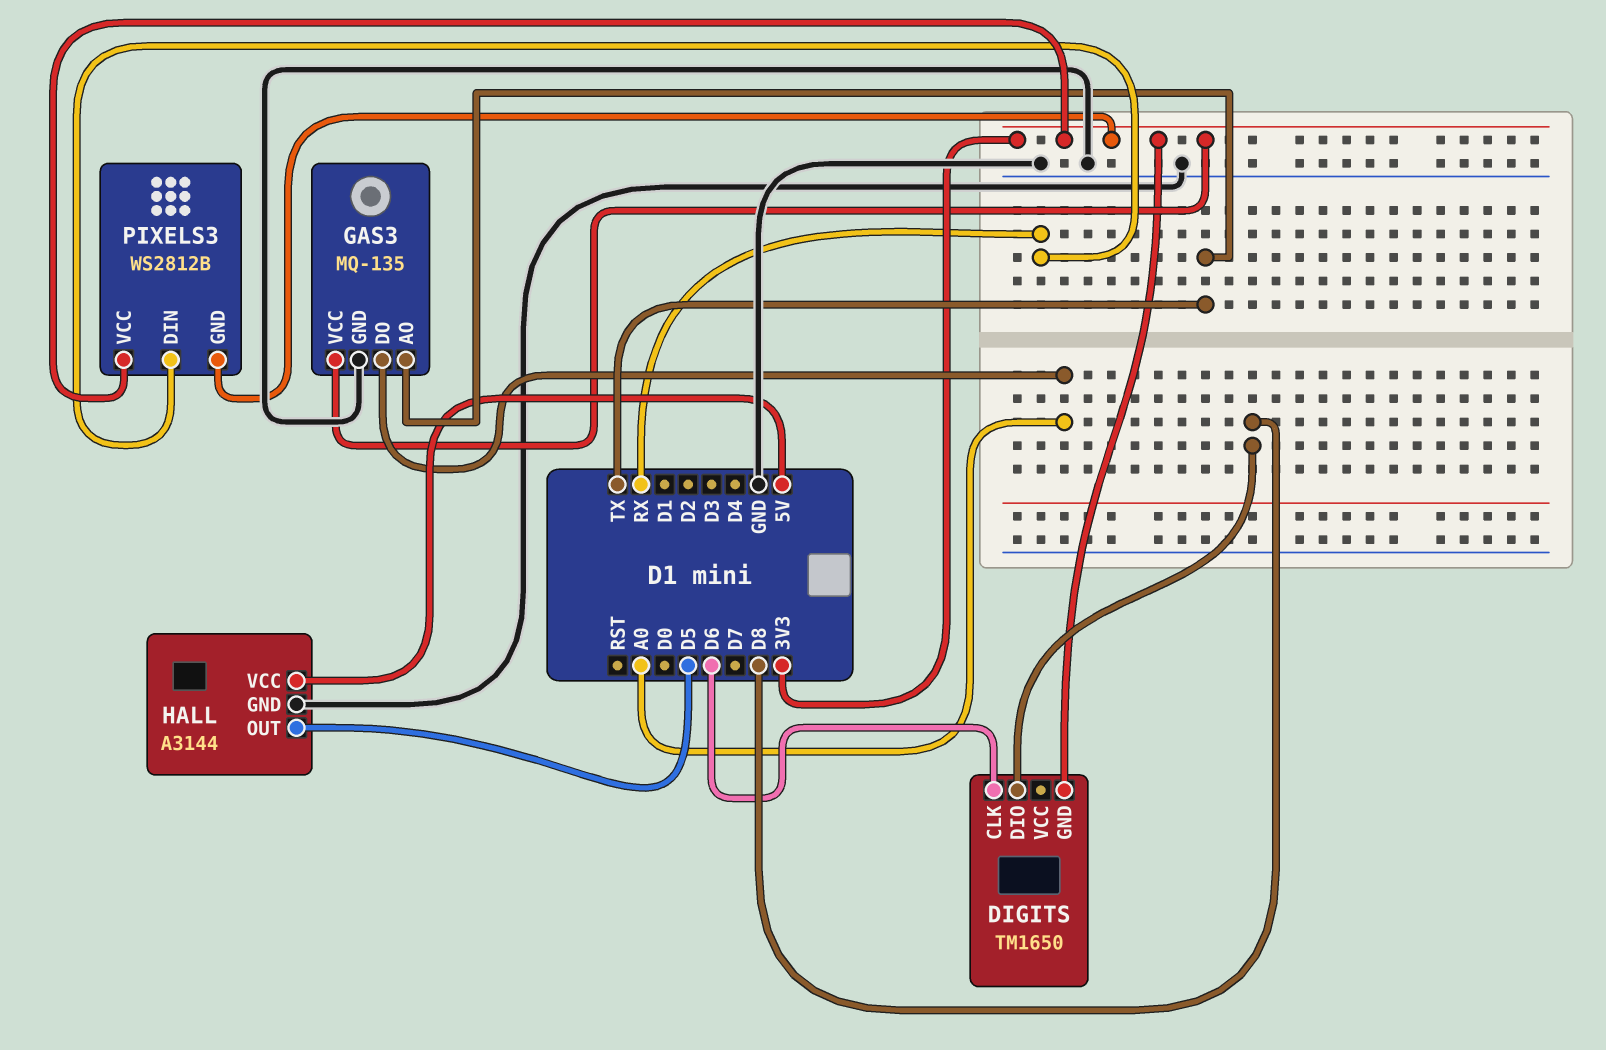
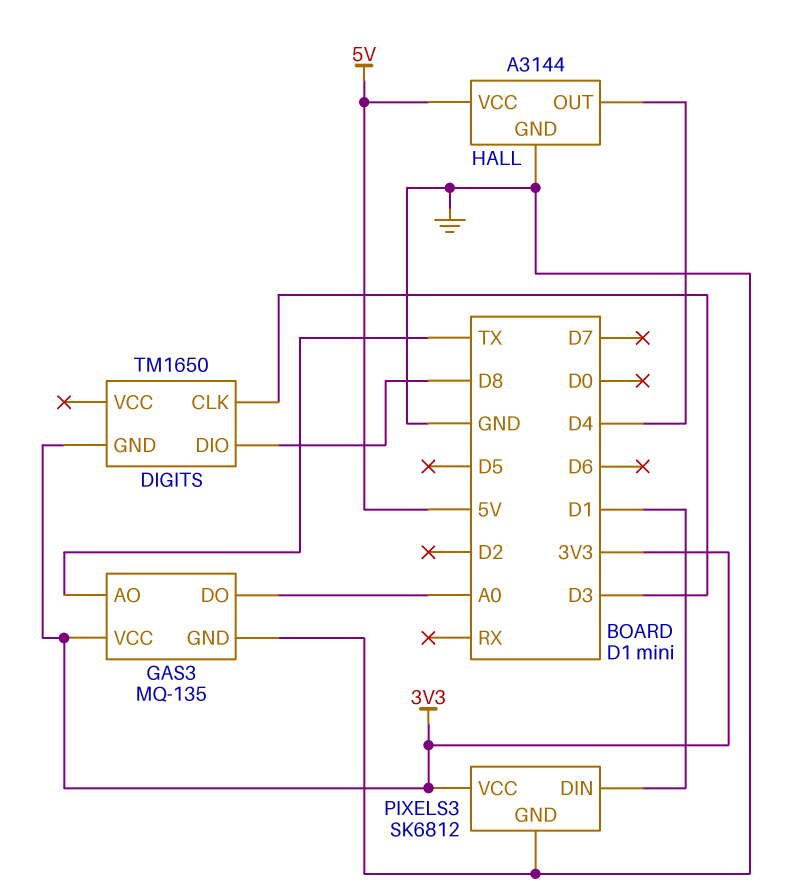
DIGITS pin CLK: D6 -> D3
HALL pin OUT: D5 -> D4
PIXELS3: WS2812B -> SK6812
PIXELS3 pin DIN: RX -> D1
PIXELS3 pin GND: 3V3 -> GND

